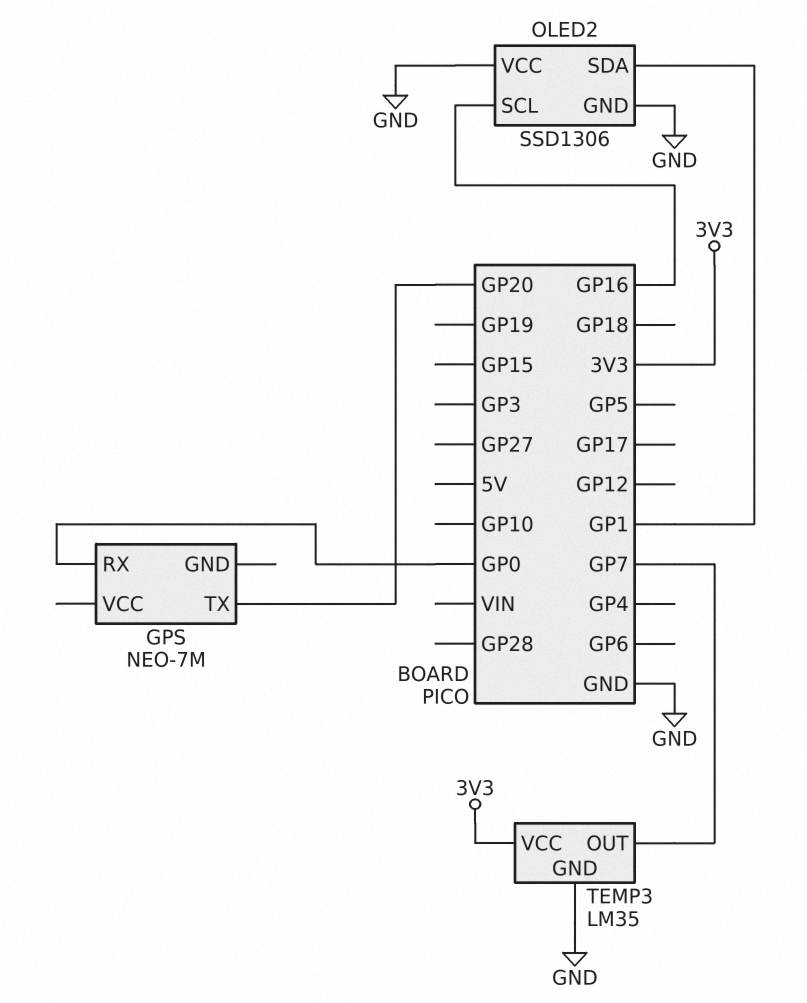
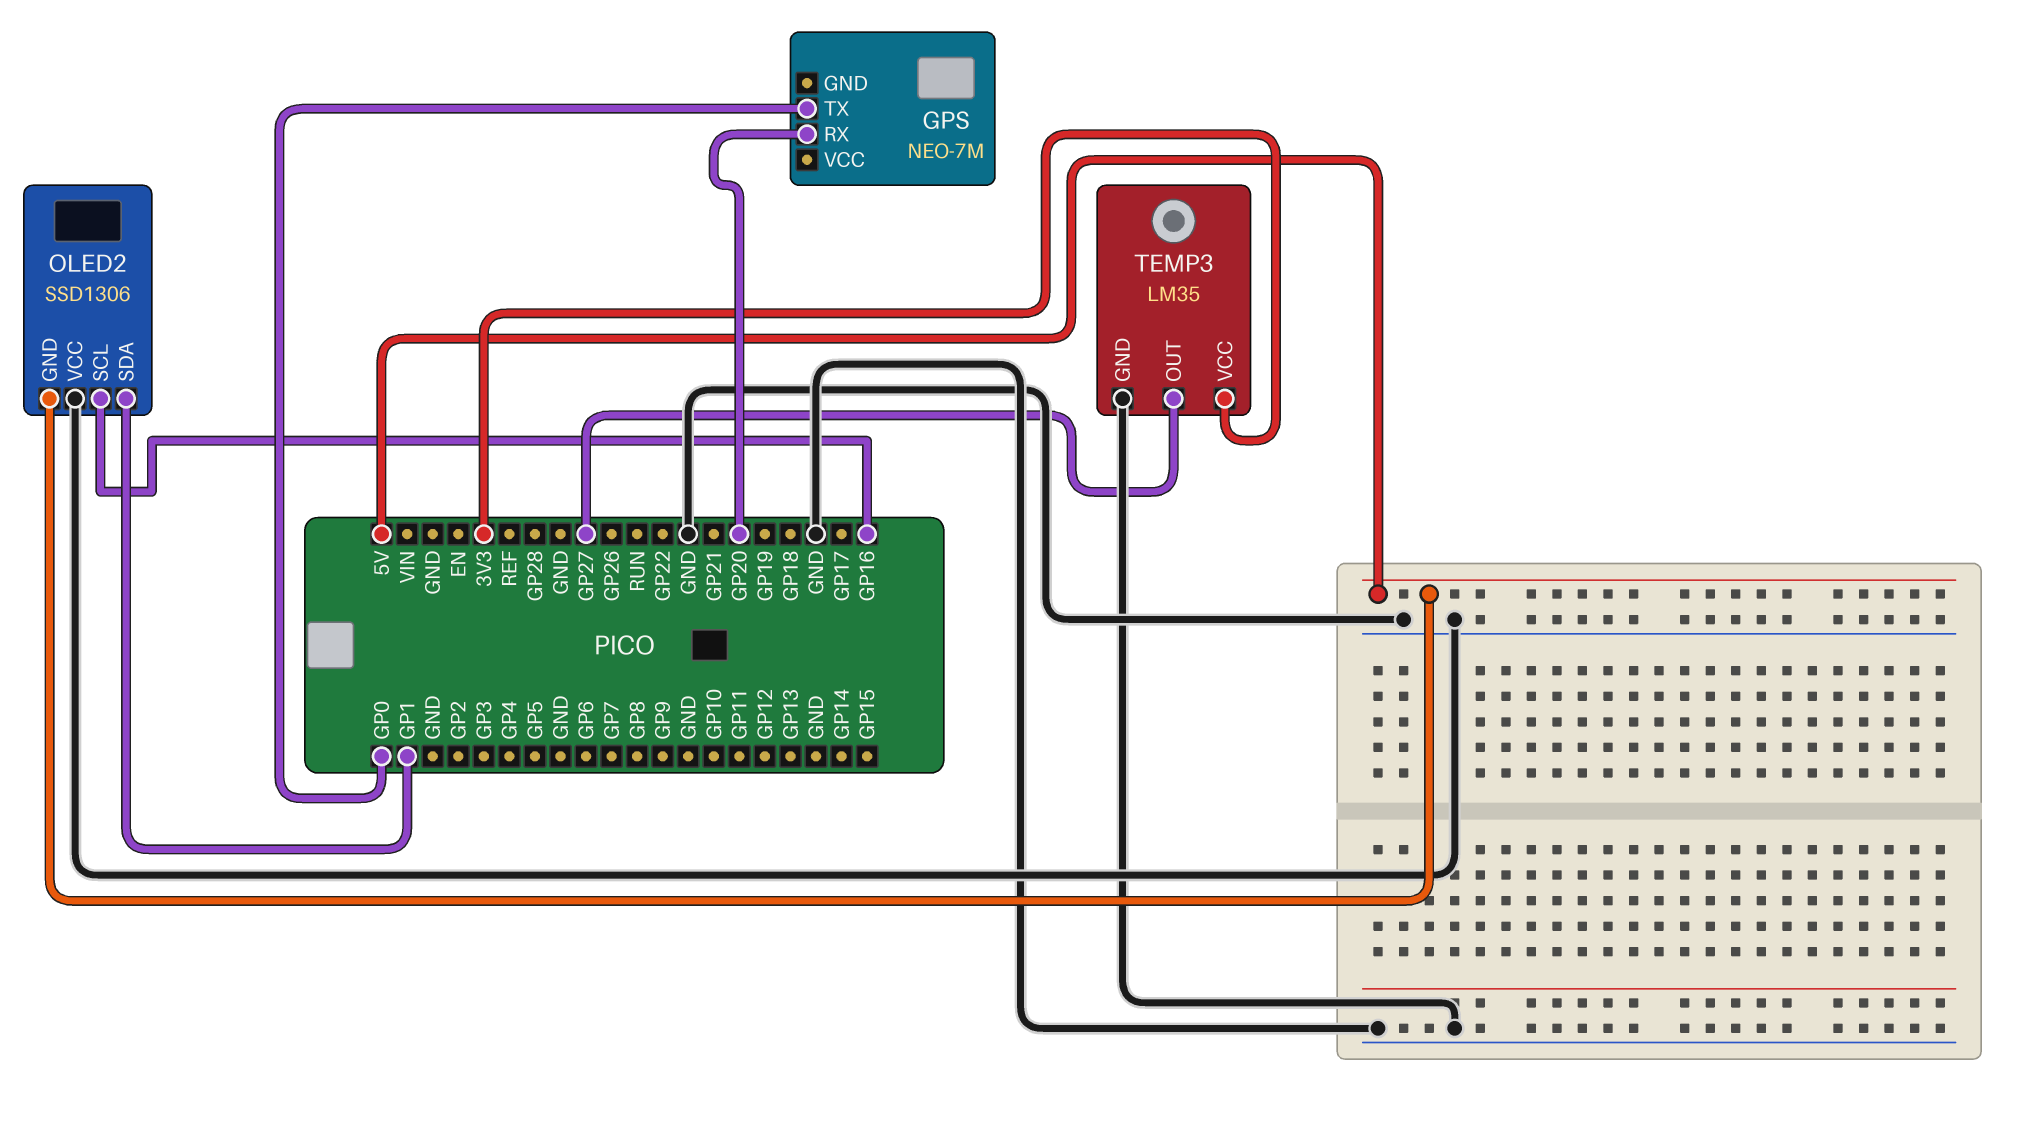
GPS pin RX: GP0 -> GP20
GPS pin TX: GP20 -> GP0
OLED2 pin GND: GND -> 5V
TEMP3 pin OUT: GP7 -> GP27

